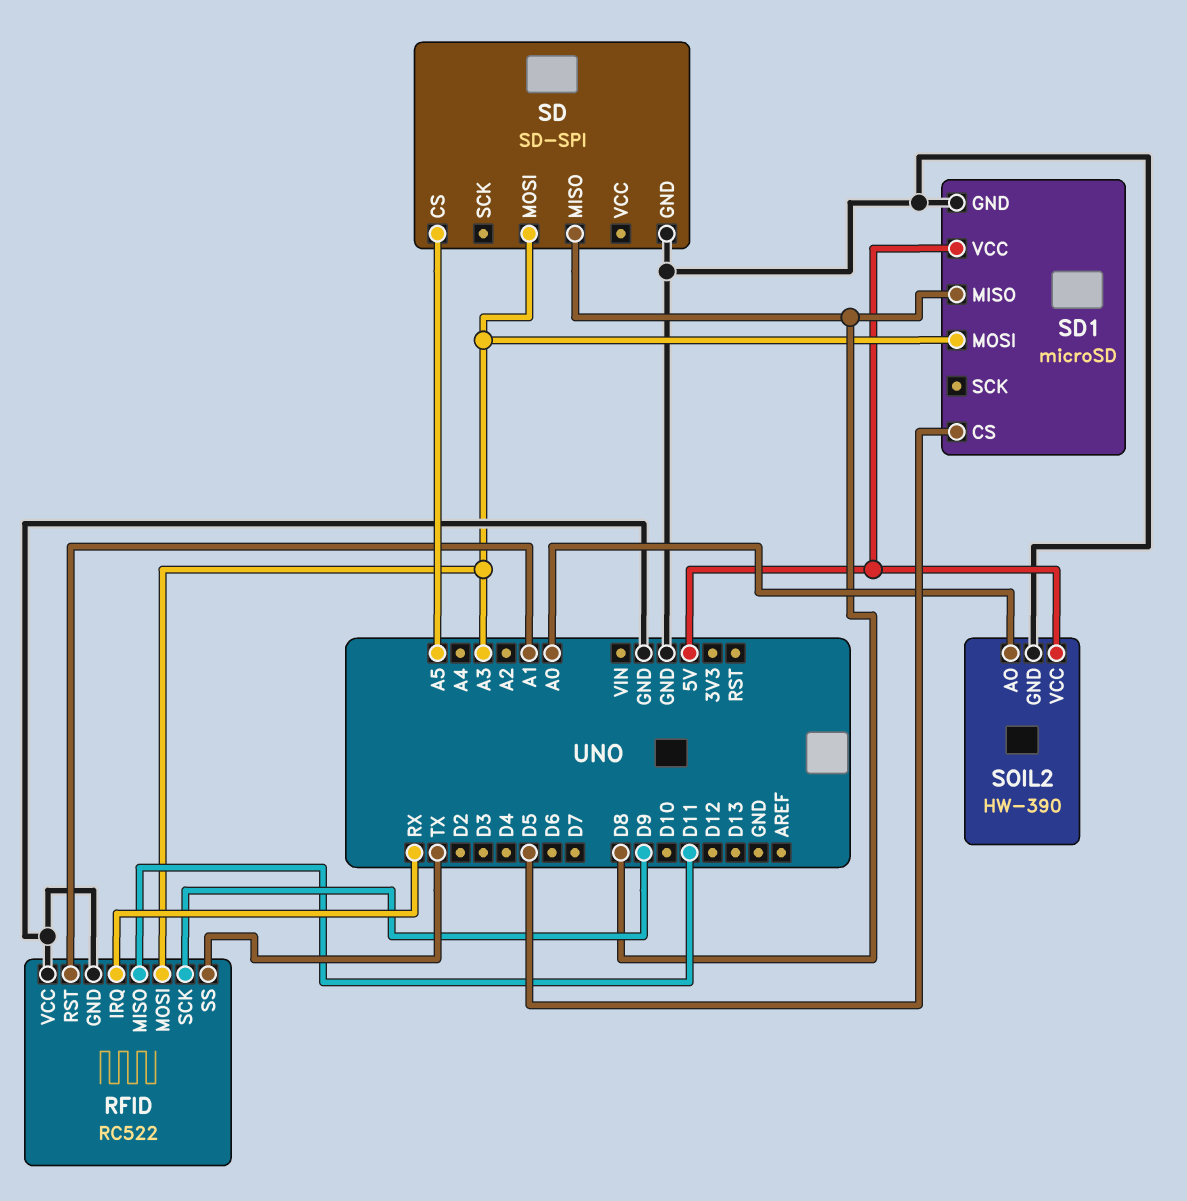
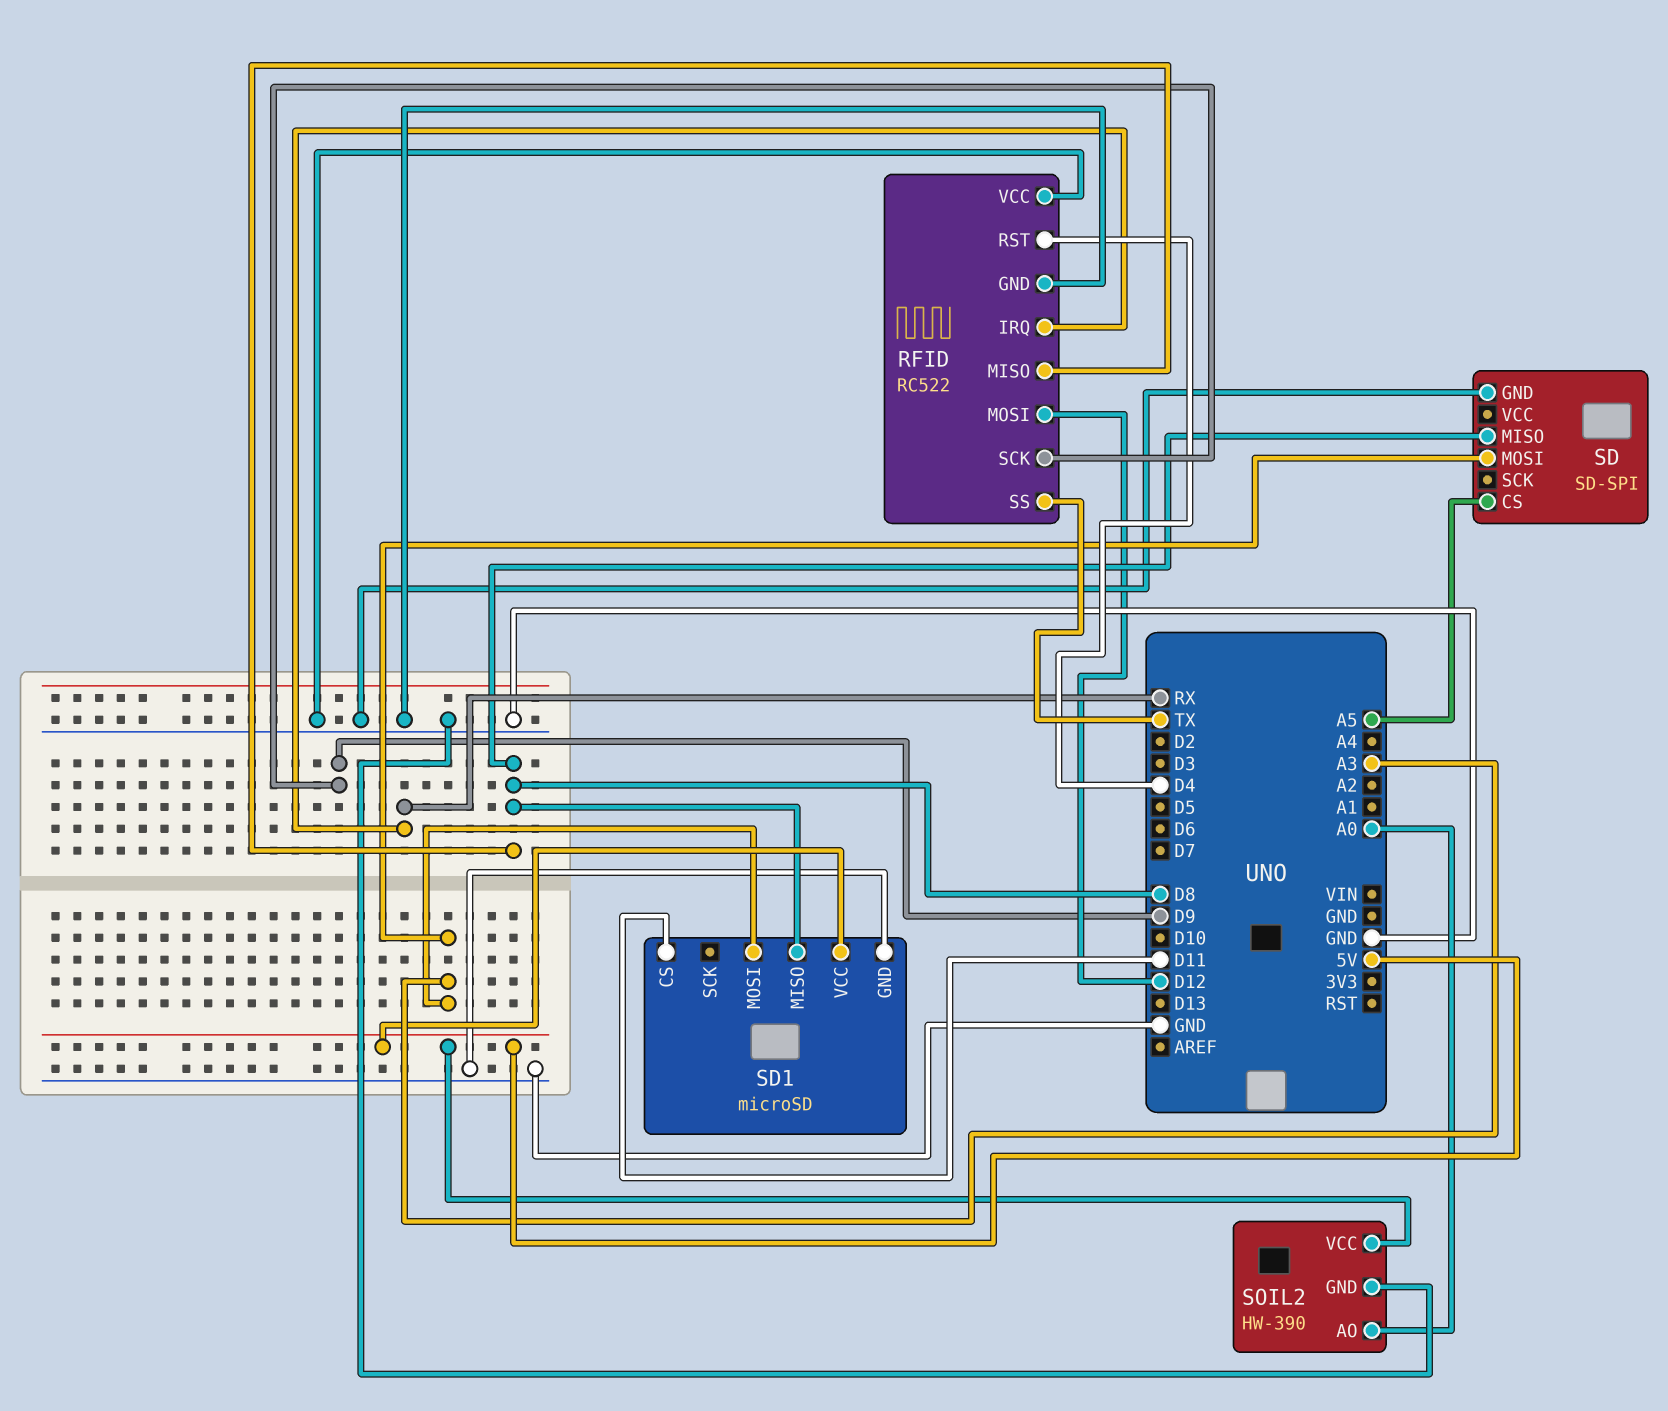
RFID pin MISO: D11 -> D8
RFID pin MOSI: A3 -> D12
RFID pin RST: A1 -> D4
SD1 pin CS: D5 -> D11

